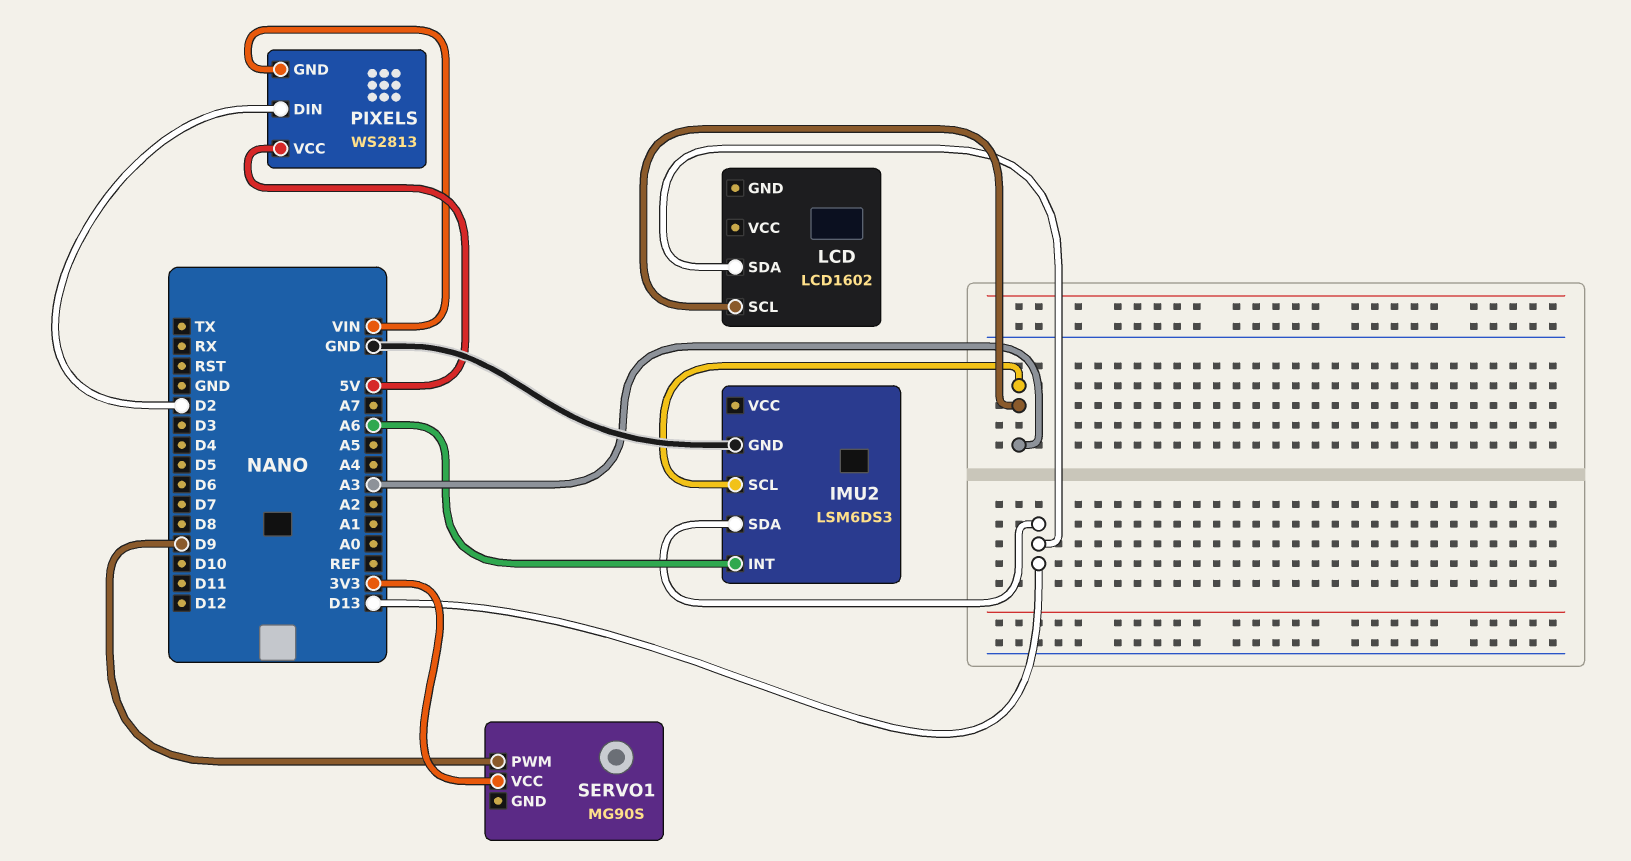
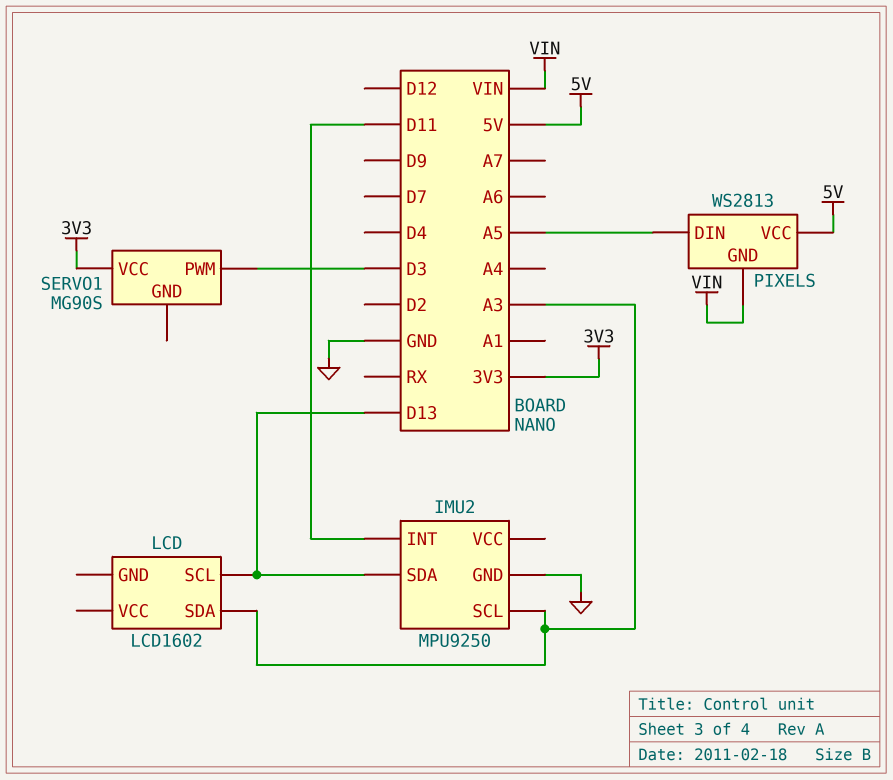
IMU2: LSM6DS3 -> MPU9250
IMU2 pin INT: A6 -> D11
LCD pin SCL: A3 -> D13
LCD pin SDA: D13 -> A3
PIXELS pin DIN: D2 -> A5
SERVO1 pin PWM: D9 -> D3

